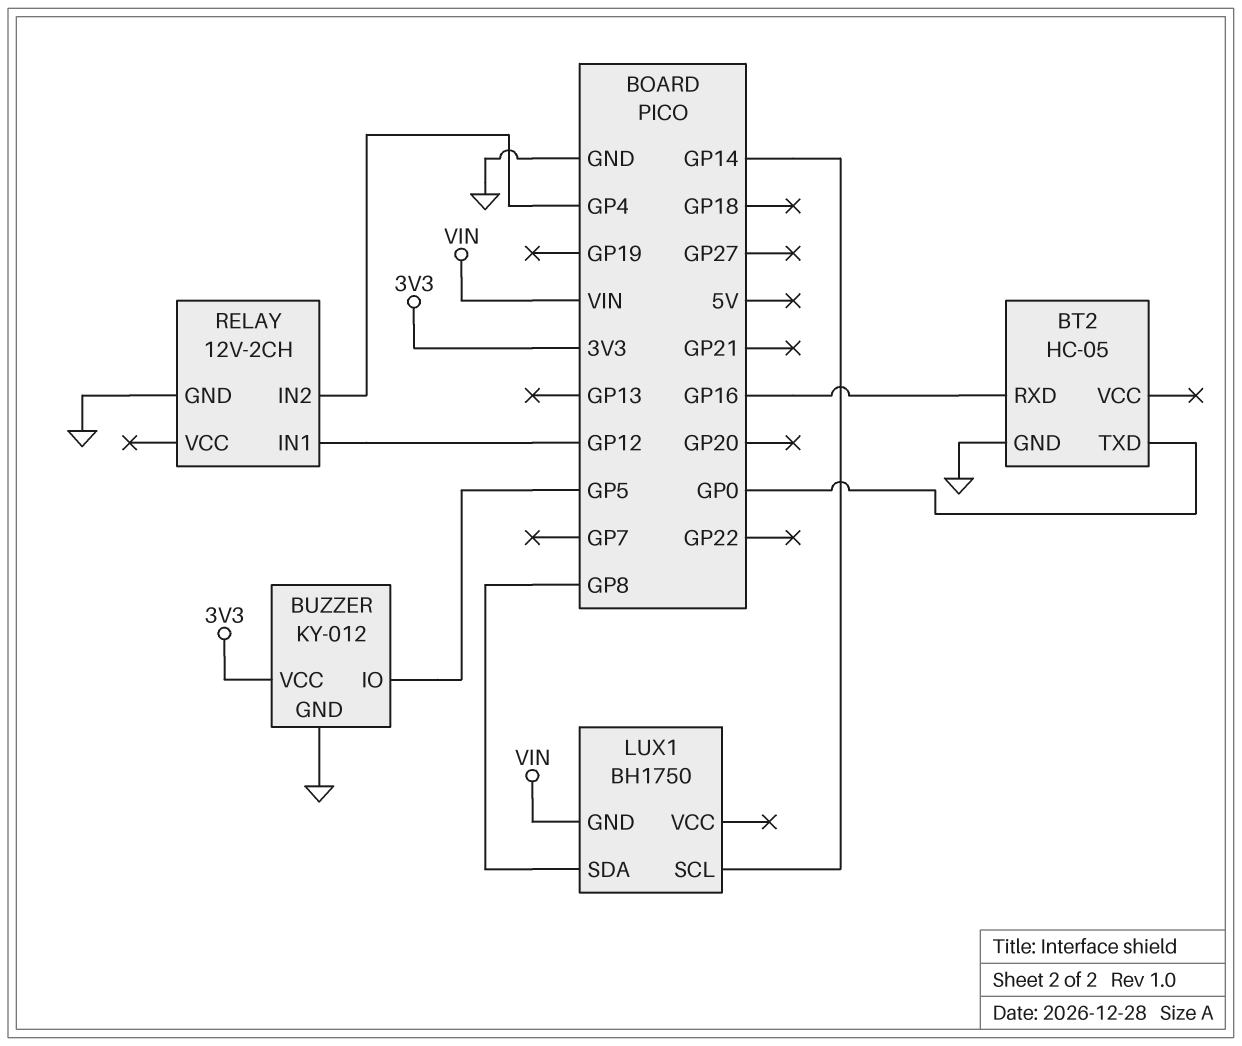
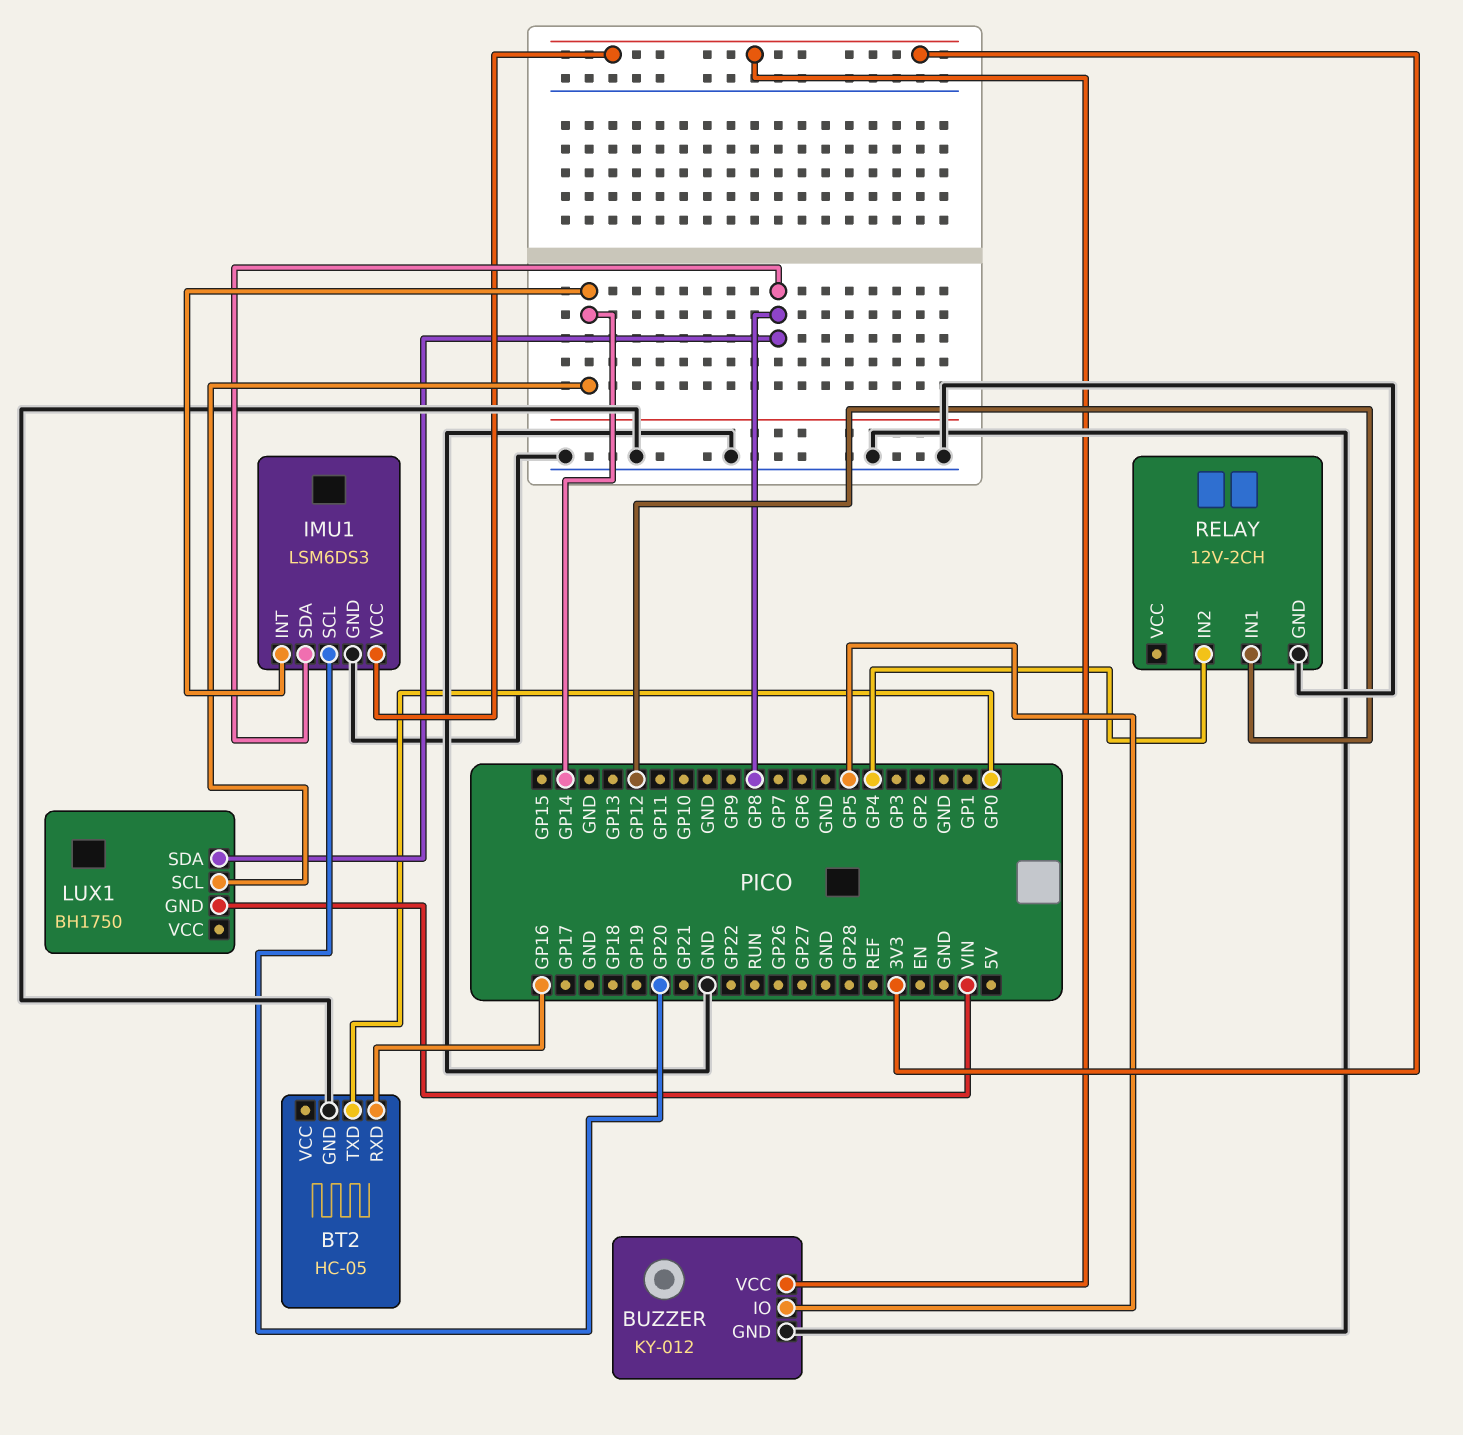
IMU1: none -> LSM6DS3
IMU1 pin GND: none -> GND
IMU1 pin INT: none -> GP14
IMU1 pin SCL: none -> GP20
IMU1 pin SDA: none -> GP8
IMU1 pin VCC: none -> 3V3

